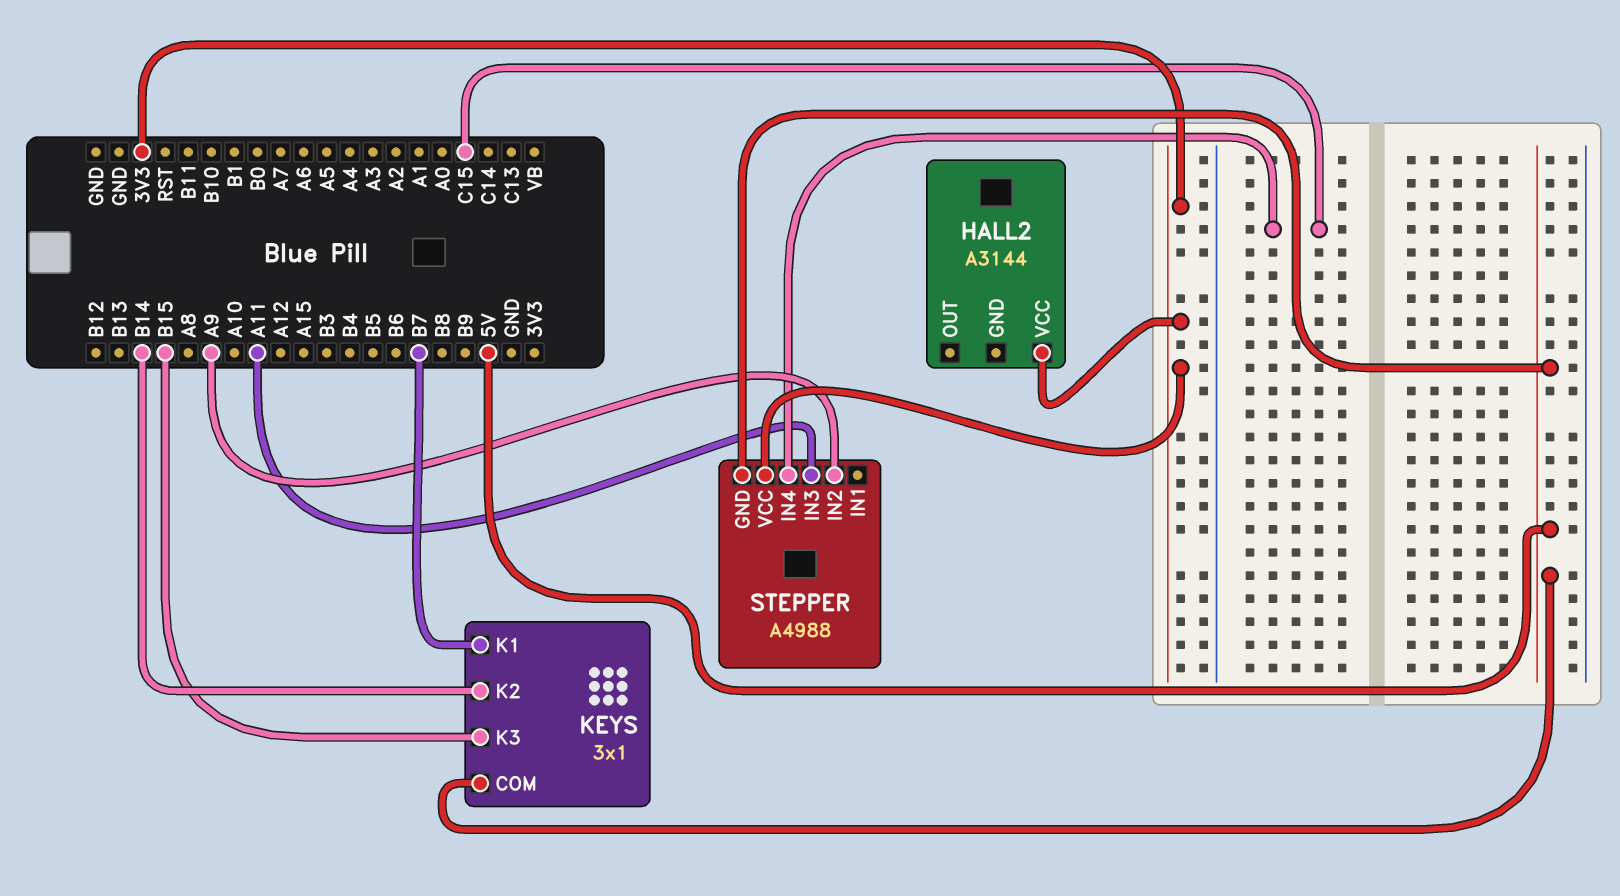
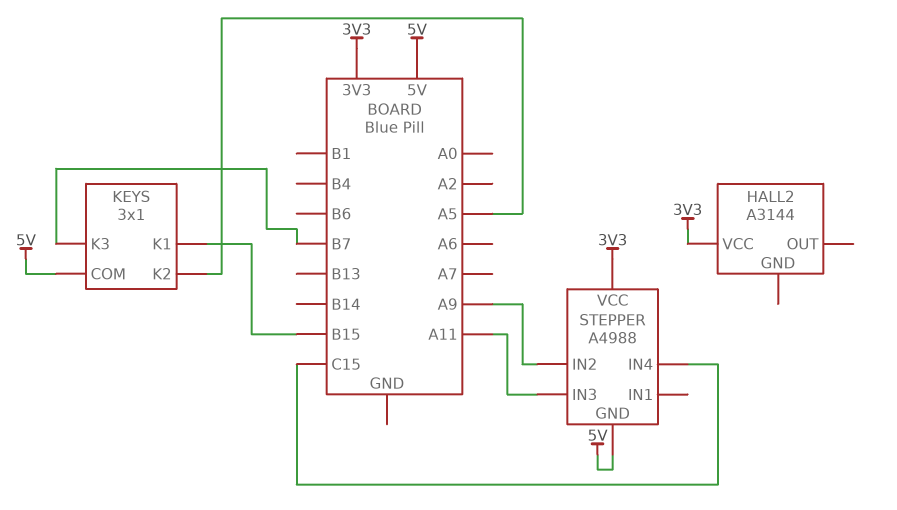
KEYS pin K1: B7 -> B15
KEYS pin K2: B14 -> A5
KEYS pin K3: B15 -> B7

